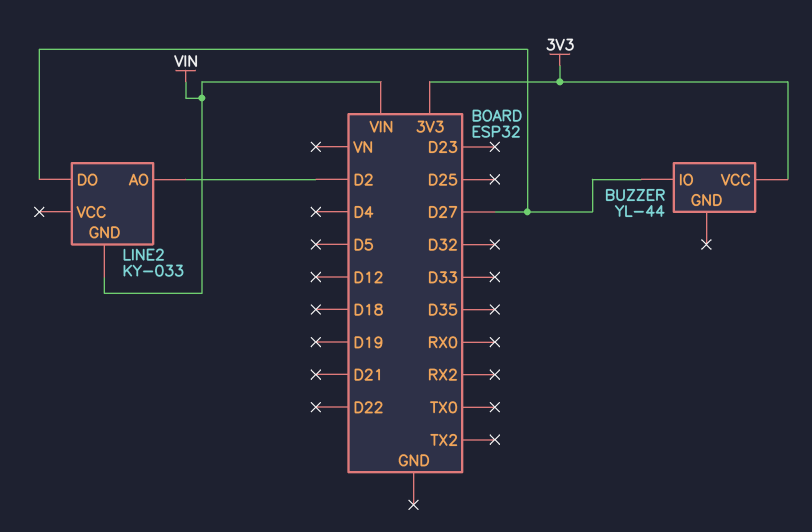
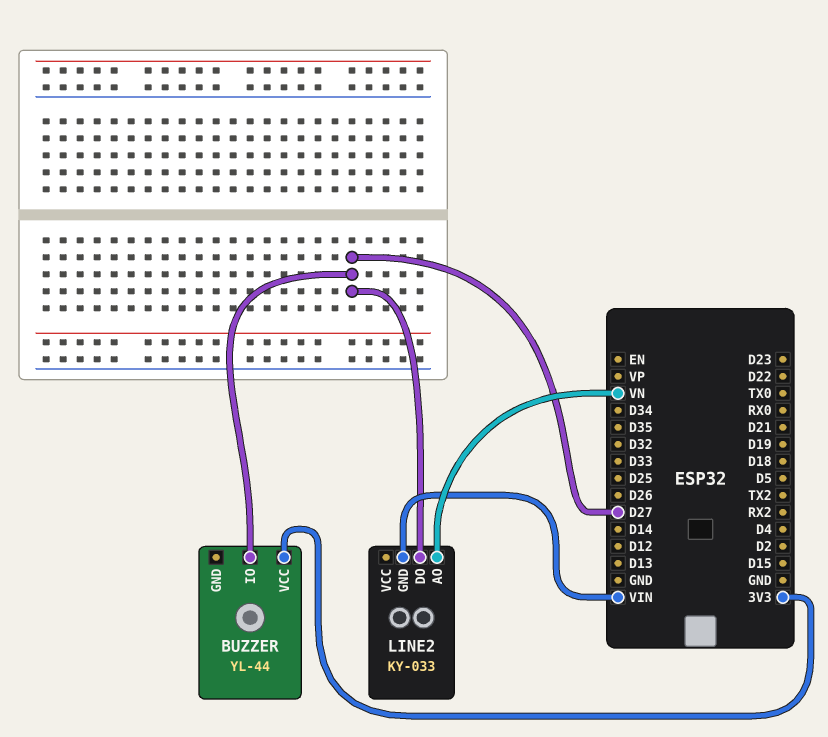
LINE2 pin AO: D2 -> VN

